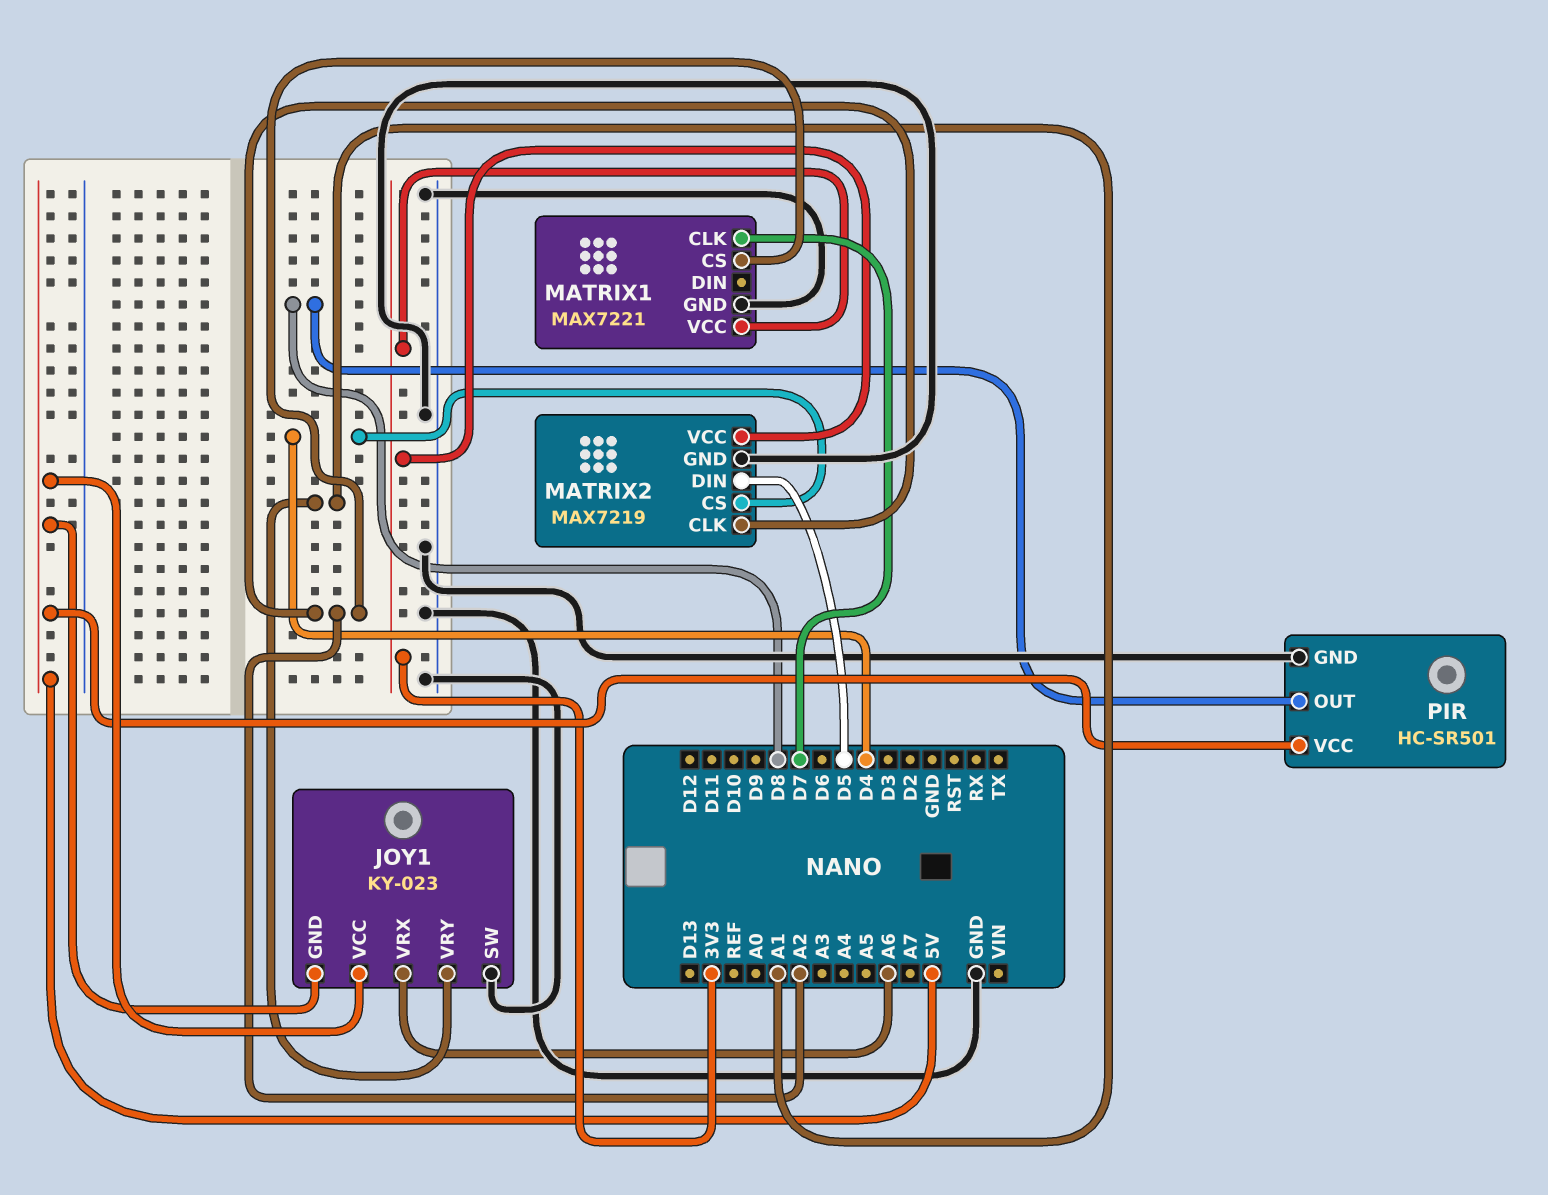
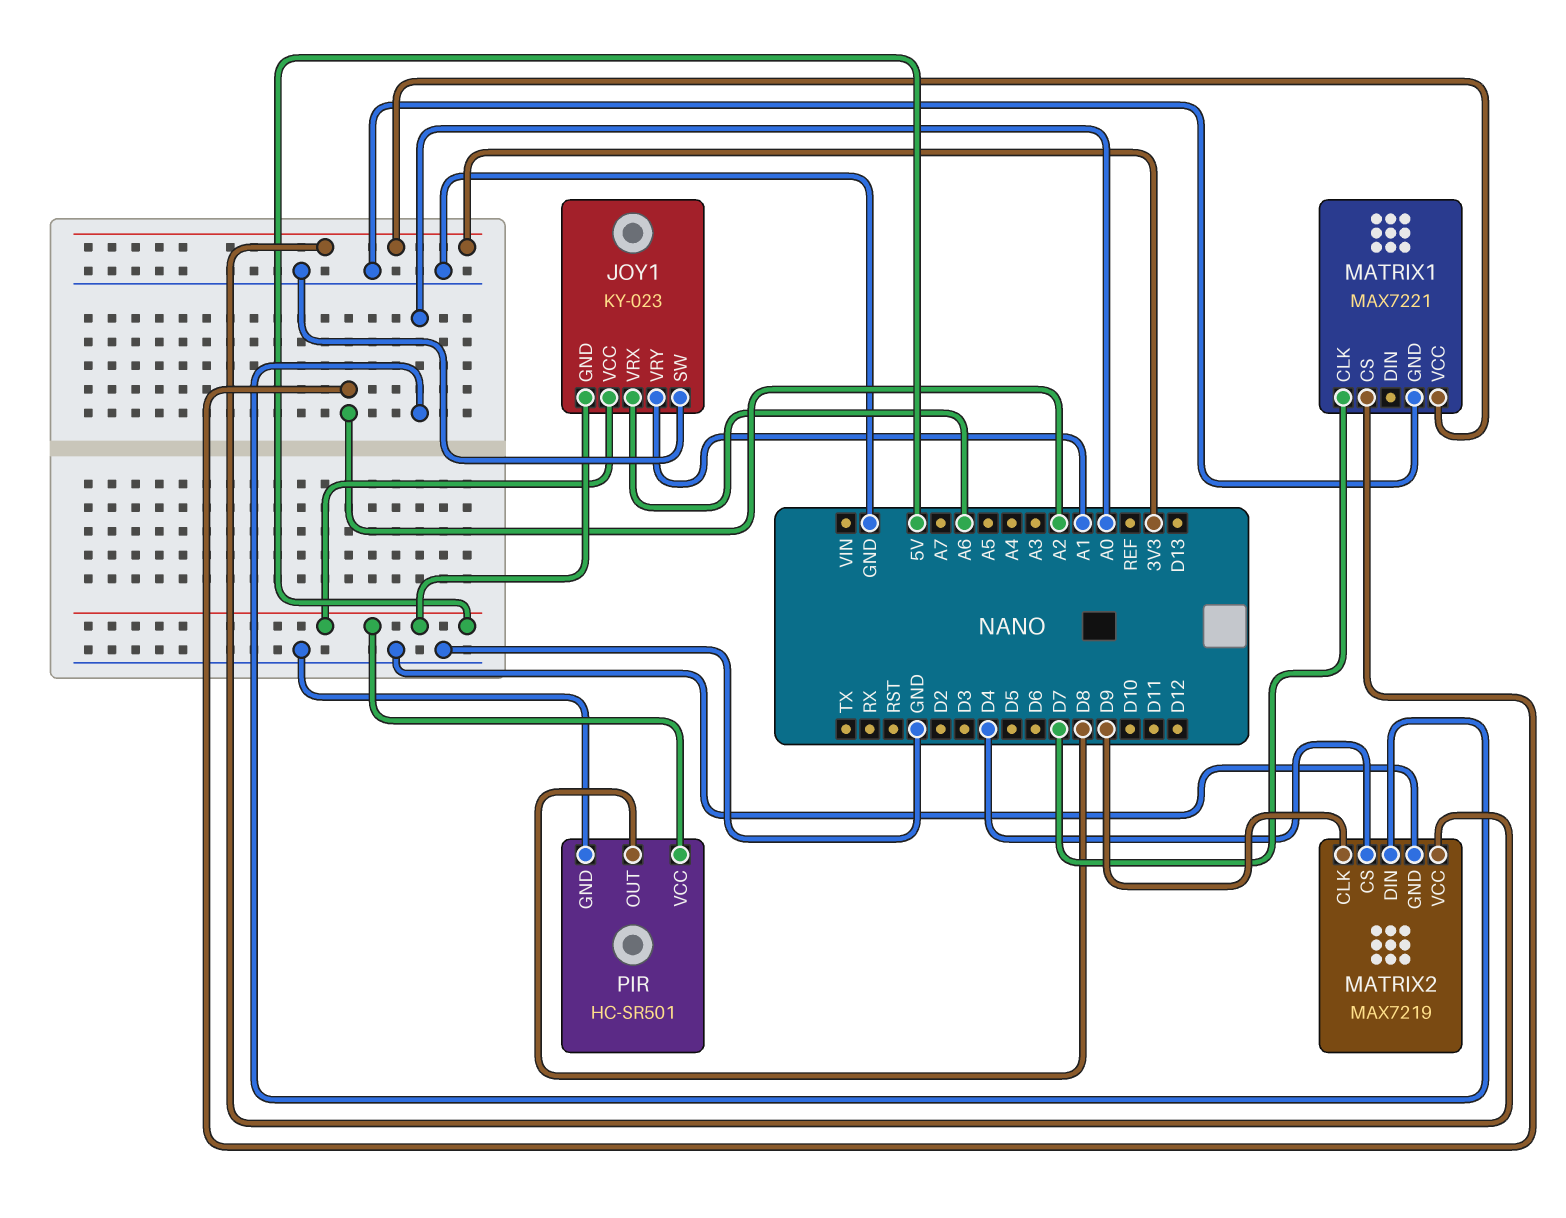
MATRIX2 pin CLK: A2 -> D9
MATRIX2 pin DIN: D5 -> A0

